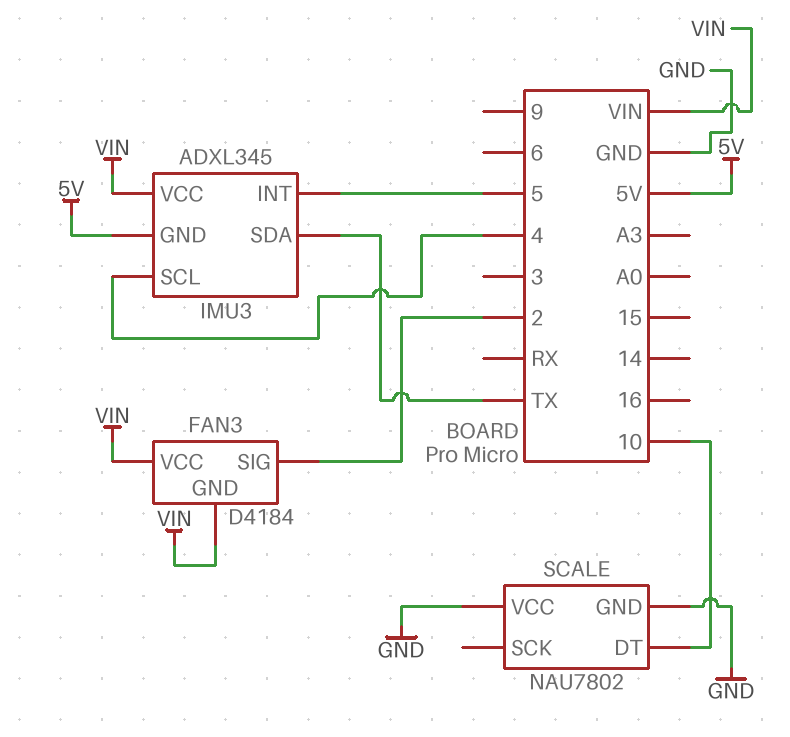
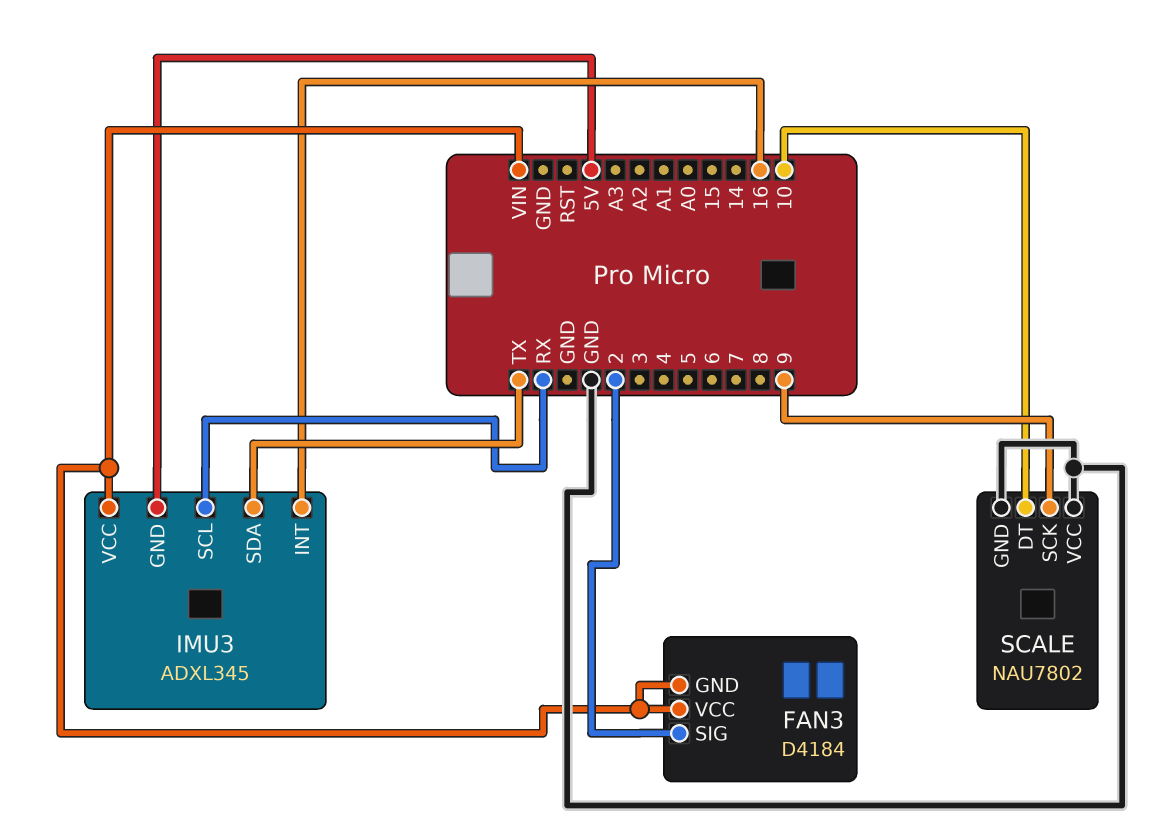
IMU3 pin INT: 5 -> 16
IMU3 pin SCL: 4 -> RX
SCALE pin SCK: none -> 9

